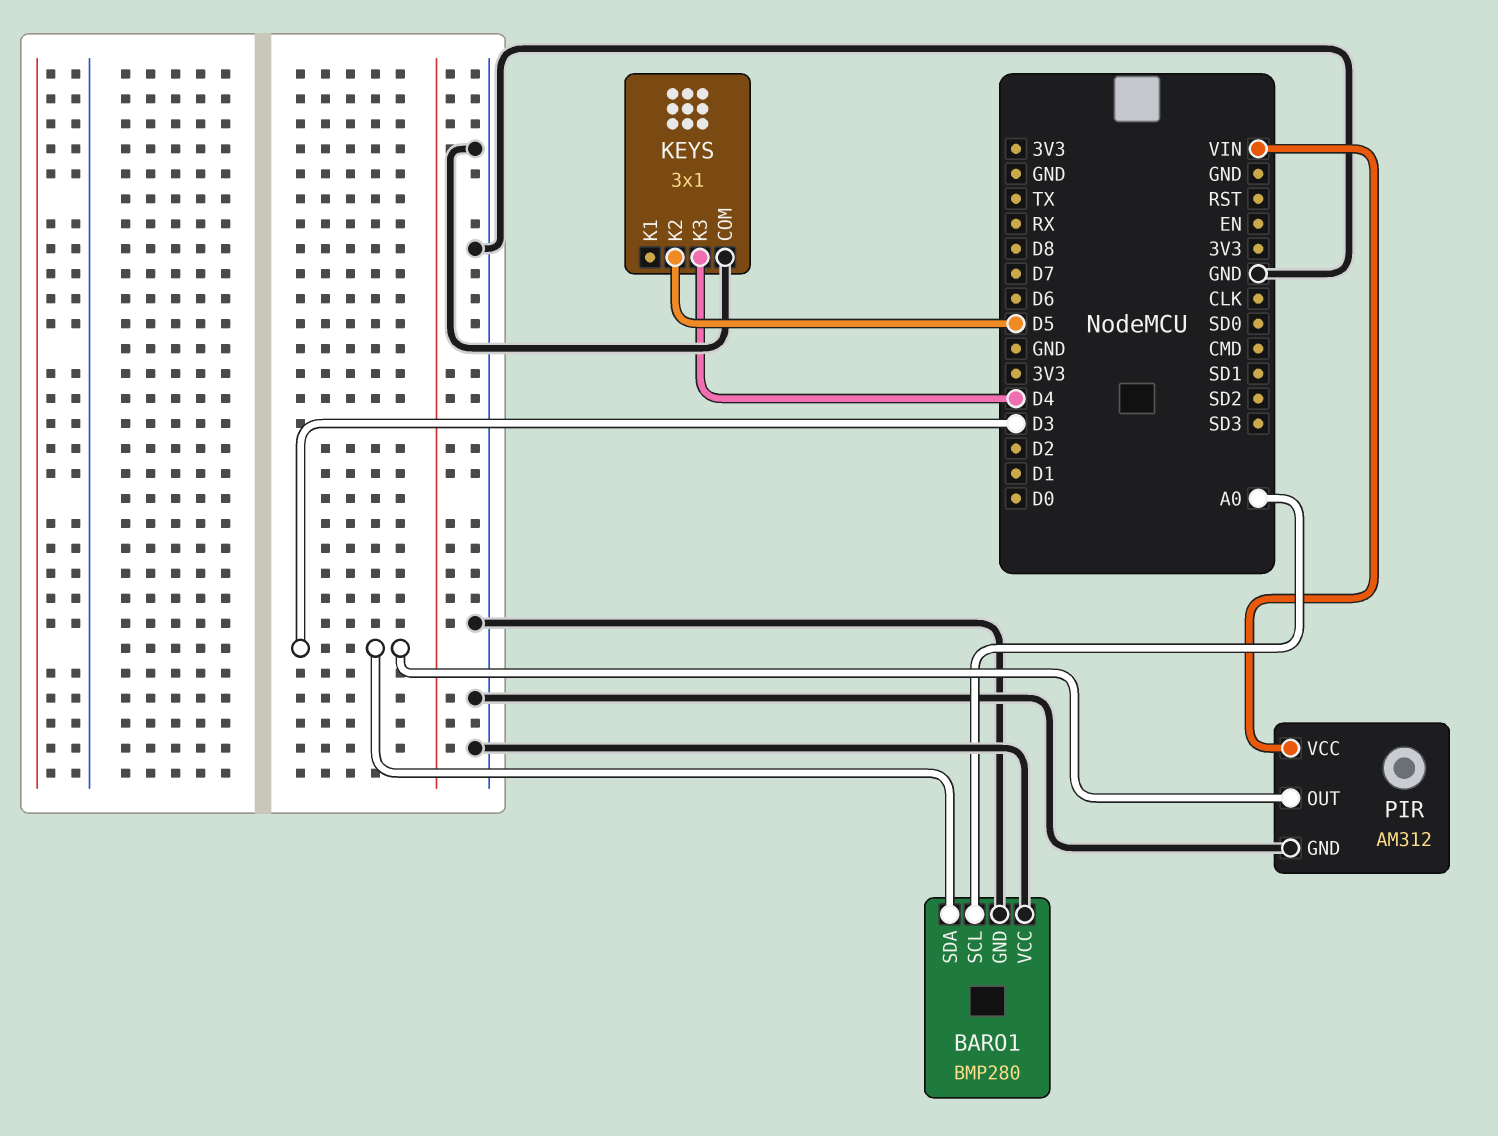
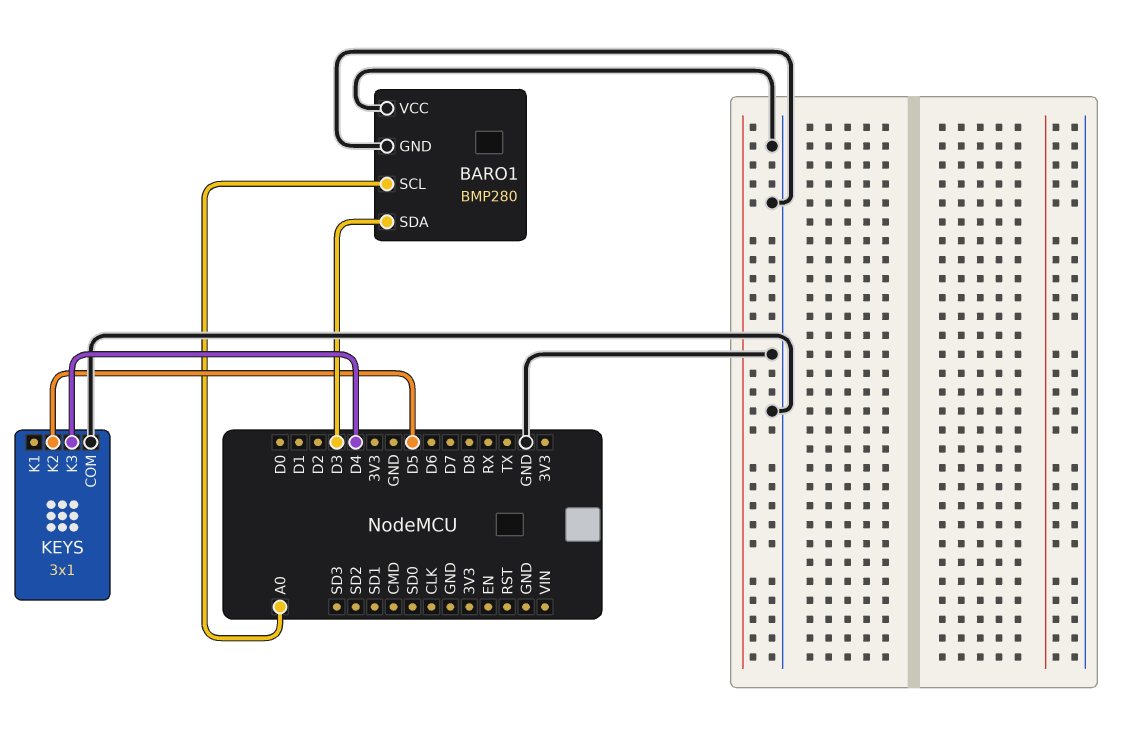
PIR: AM312 -> none
PIR pin GND: GND -> none
PIR pin OUT: D3 -> none
PIR pin VCC: VIN -> none

